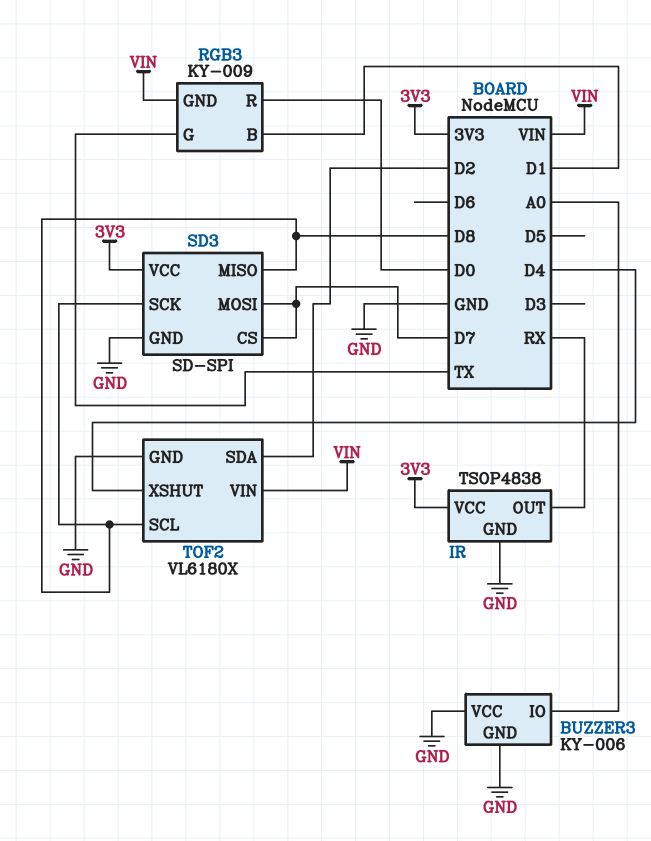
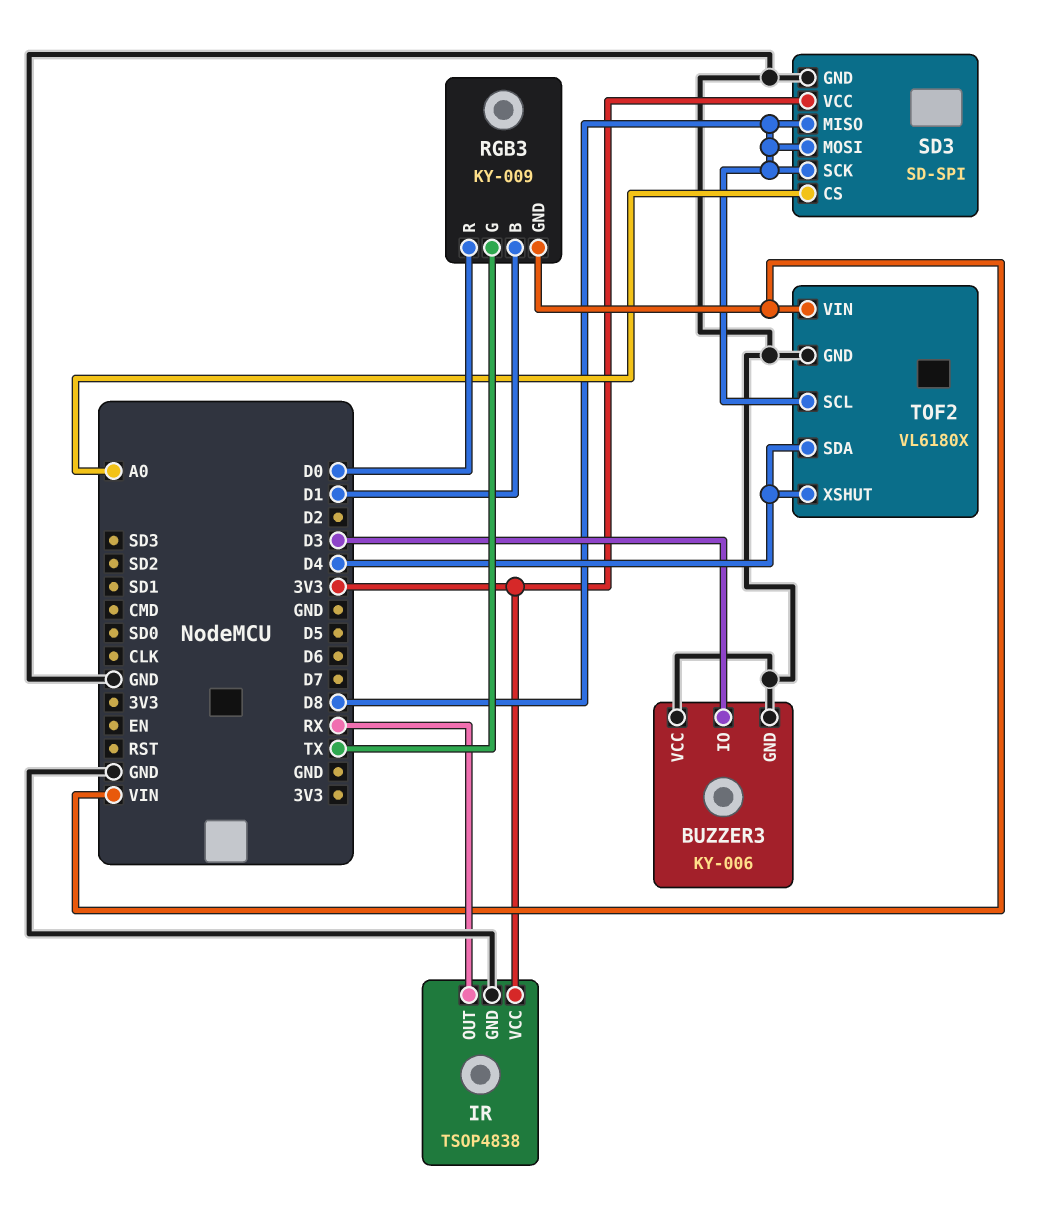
BUZZER3 pin IO: A0 -> D3
SD3 pin CS: D7 -> A0
SD3 pin MOSI: D7 -> D8
TOF2 pin SDA: D2 -> D4

